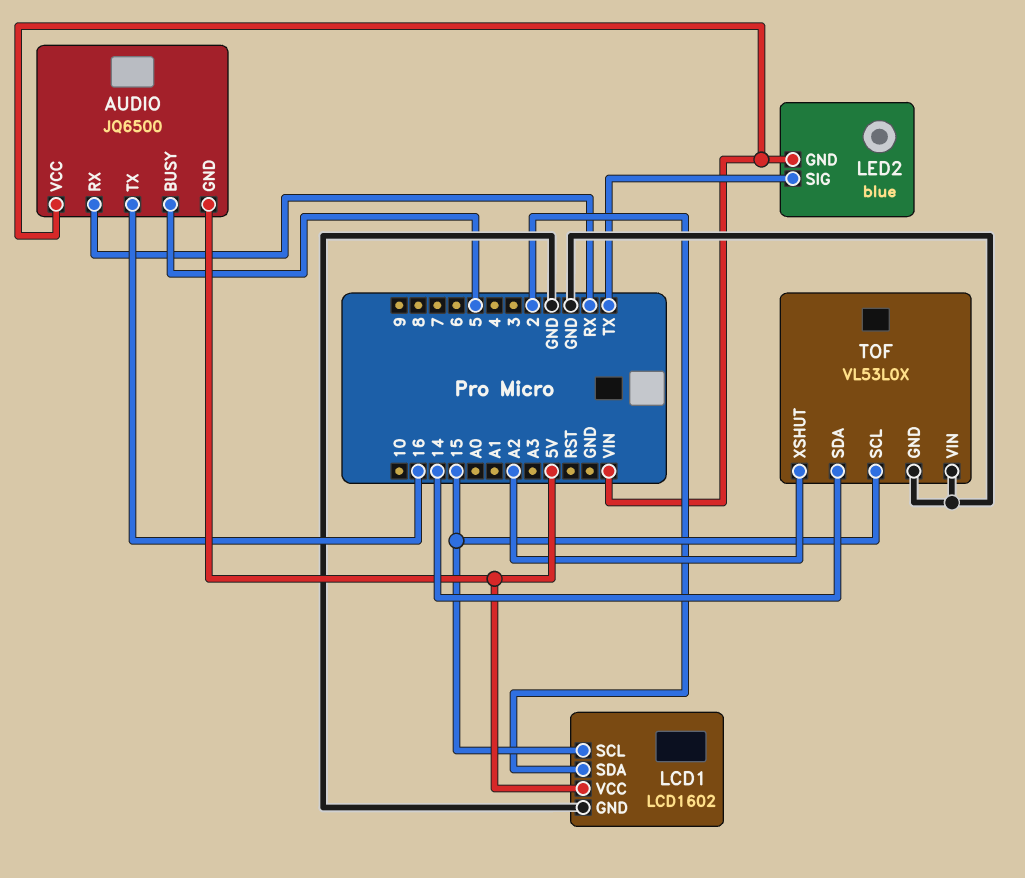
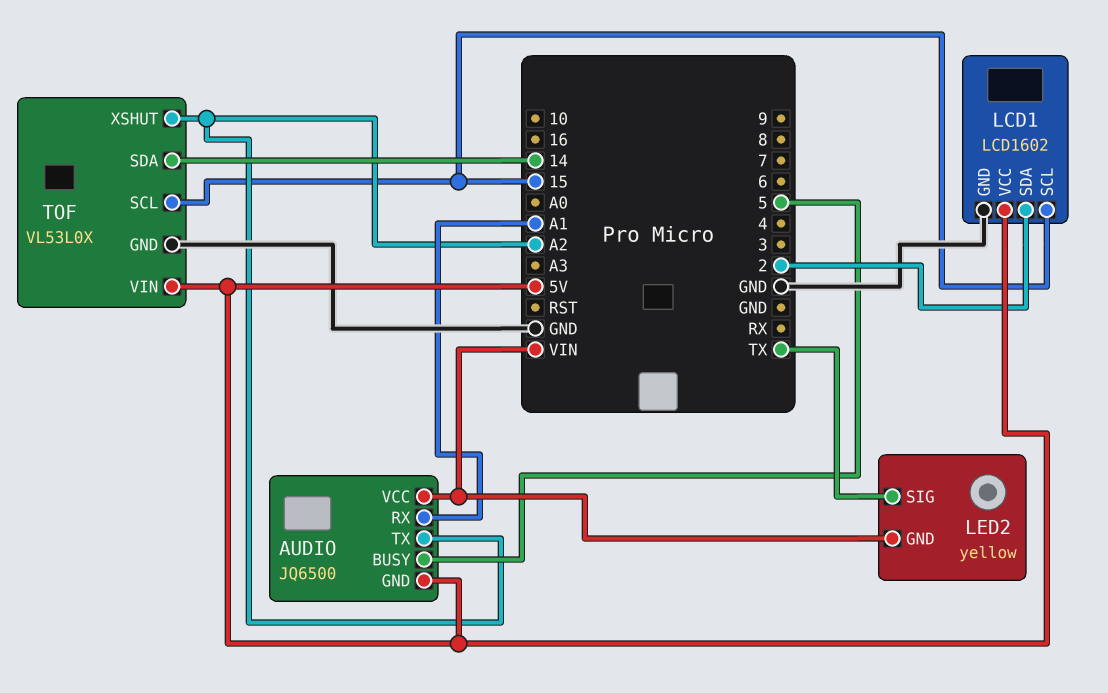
AUDIO pin RX: RX -> A1
AUDIO pin TX: 16 -> A2
LED2: blue -> yellow
TOF pin VIN: GND -> 5V

